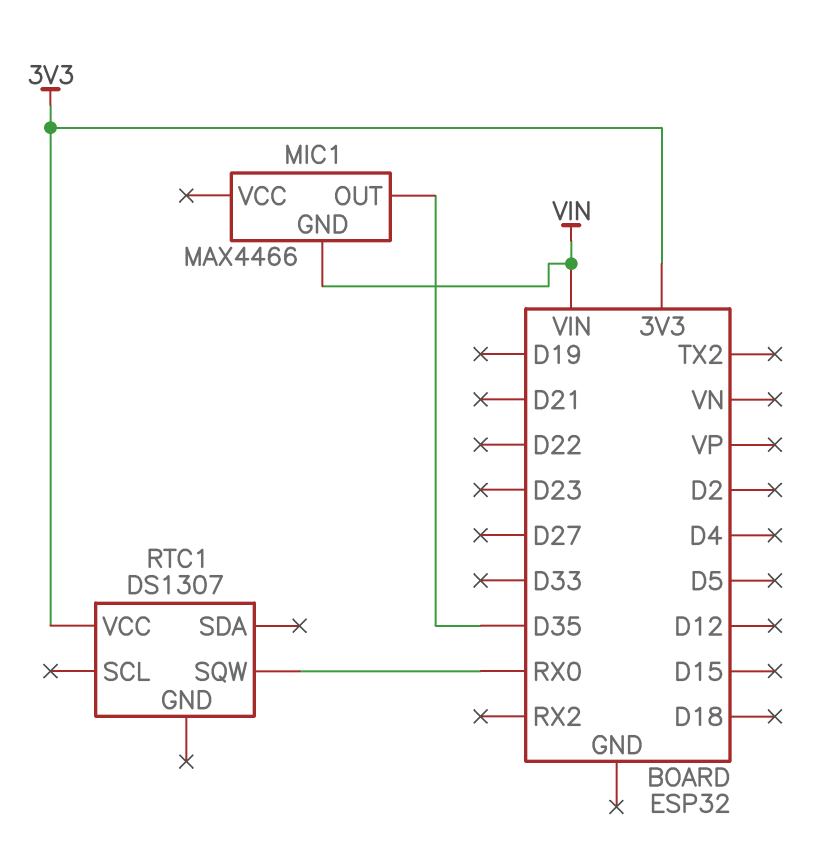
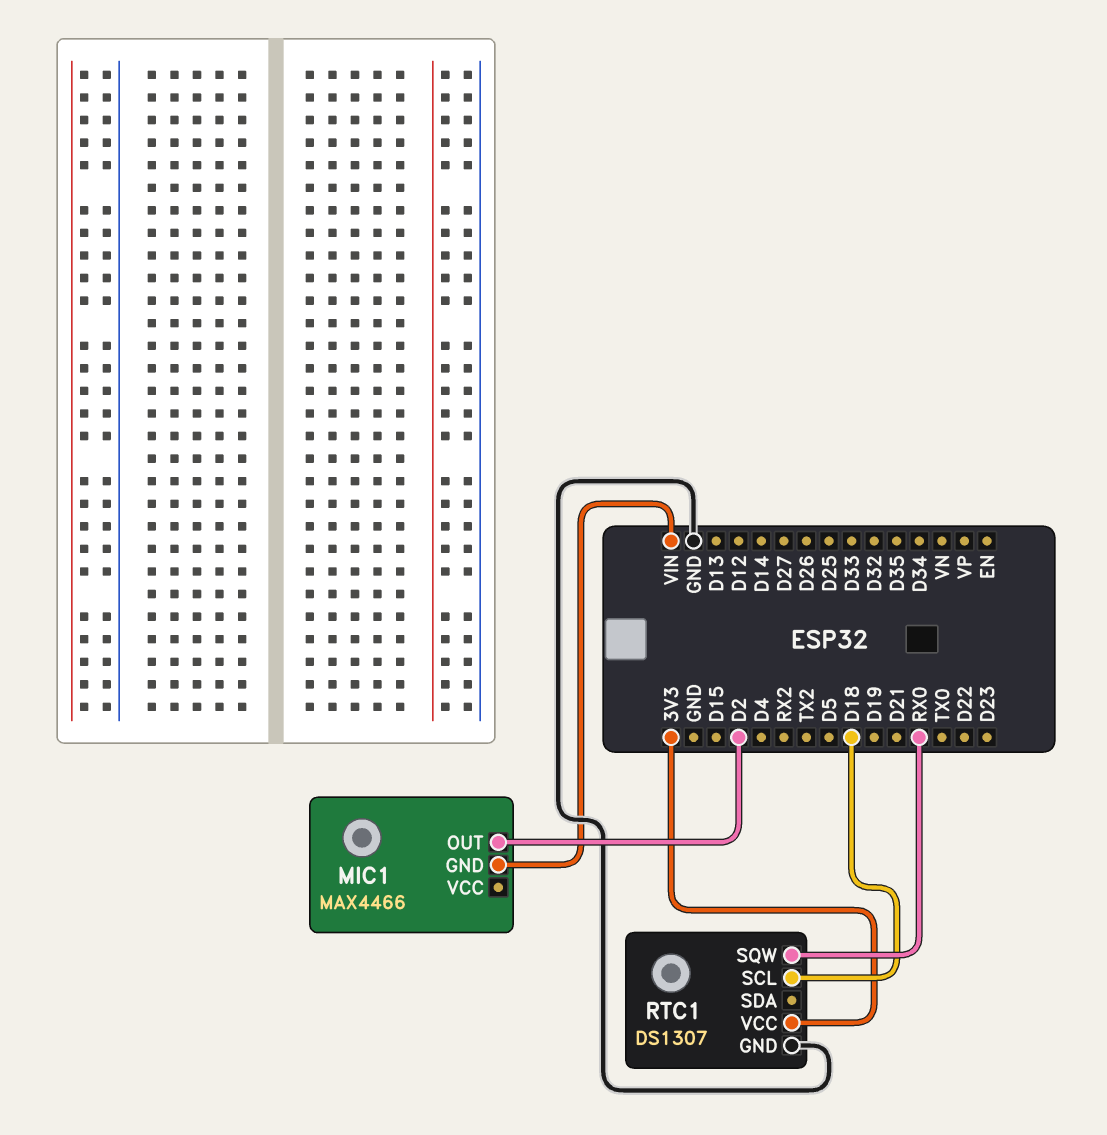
MIC1 pin OUT: D35 -> D2
RTC1 pin GND: none -> GND
RTC1 pin SCL: none -> D18

